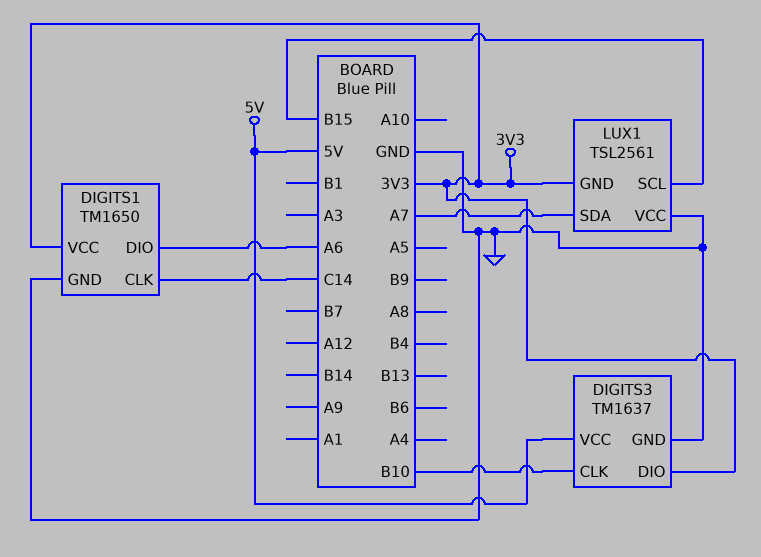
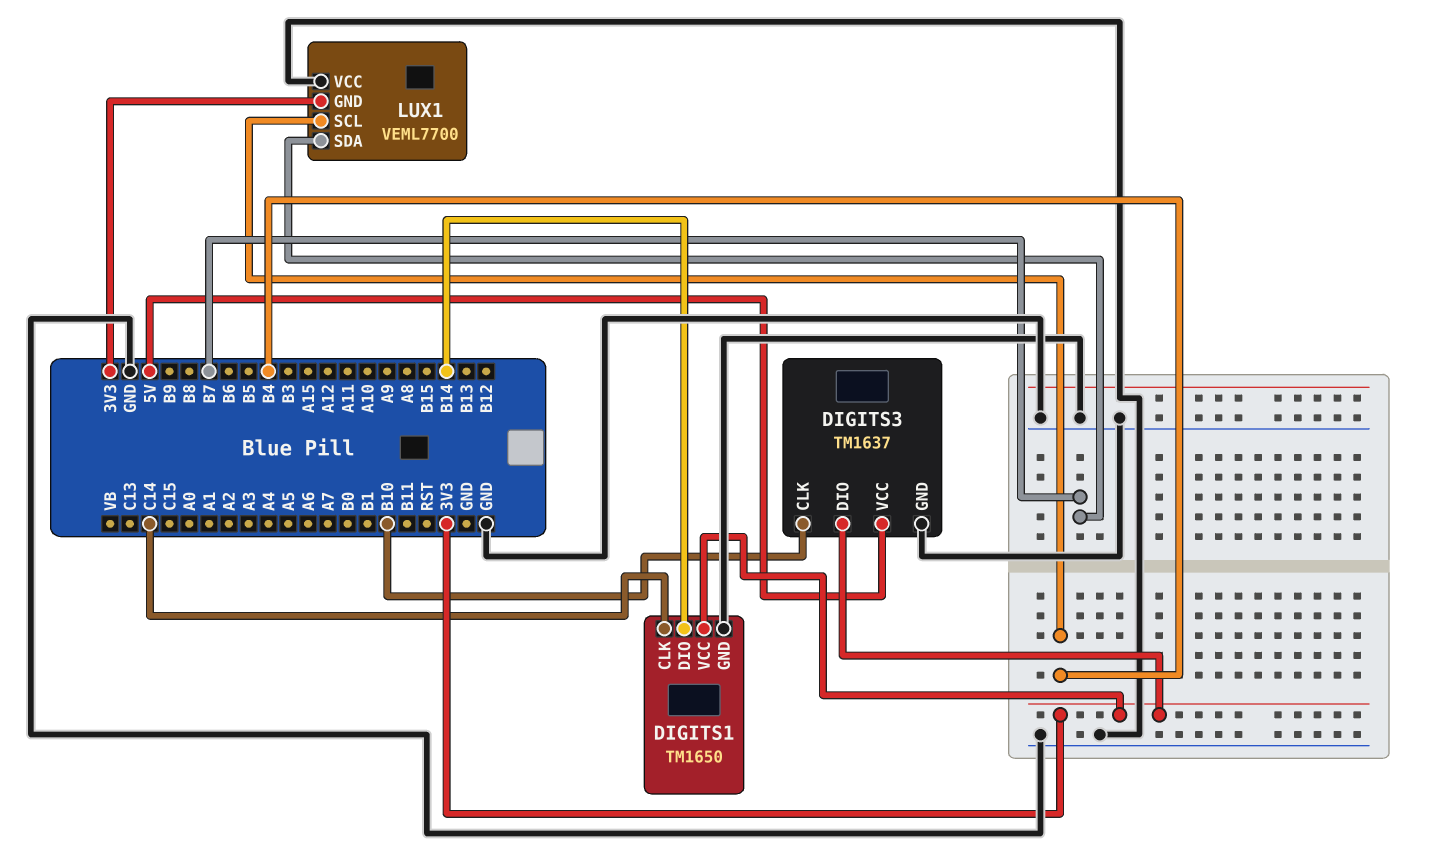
DIGITS1 pin DIO: A6 -> B14
LUX1: TSL2561 -> VEML7700
LUX1 pin SCL: B15 -> B4
LUX1 pin SDA: A7 -> B7

